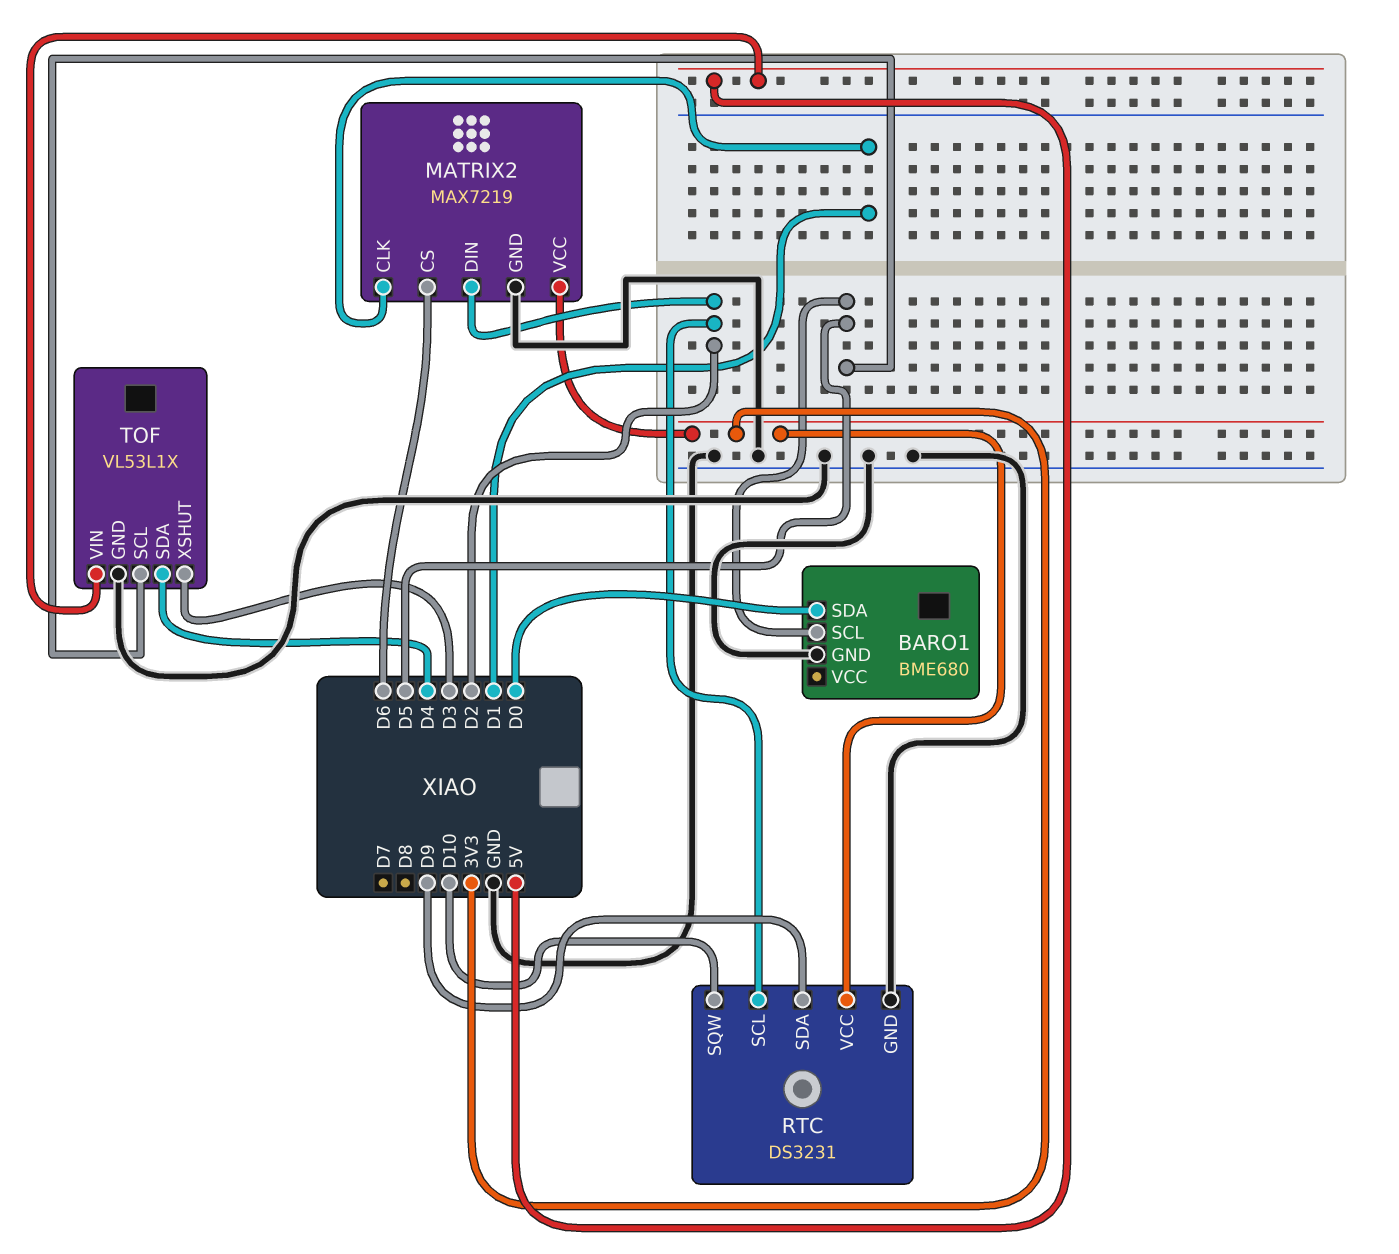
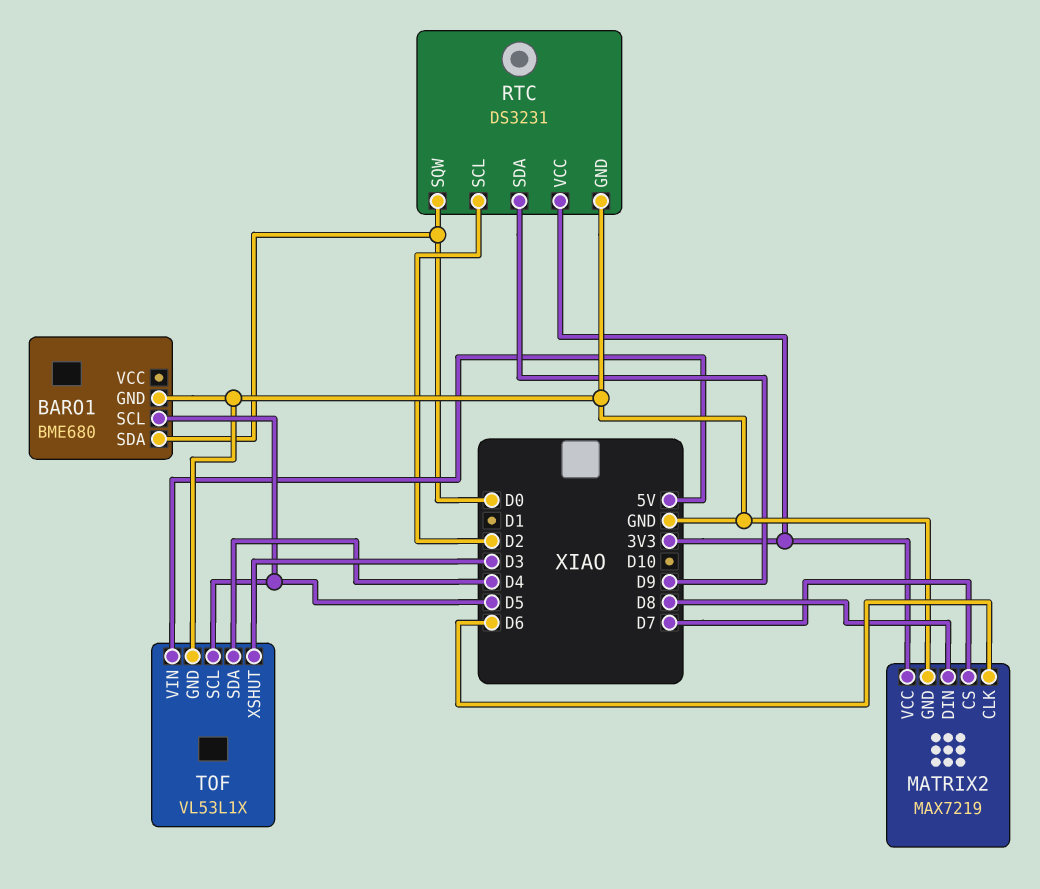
MATRIX2 pin CLK: D1 -> D6
MATRIX2 pin CS: D6 -> D7
MATRIX2 pin DIN: D2 -> D8
RTC pin SQW: D10 -> D0

